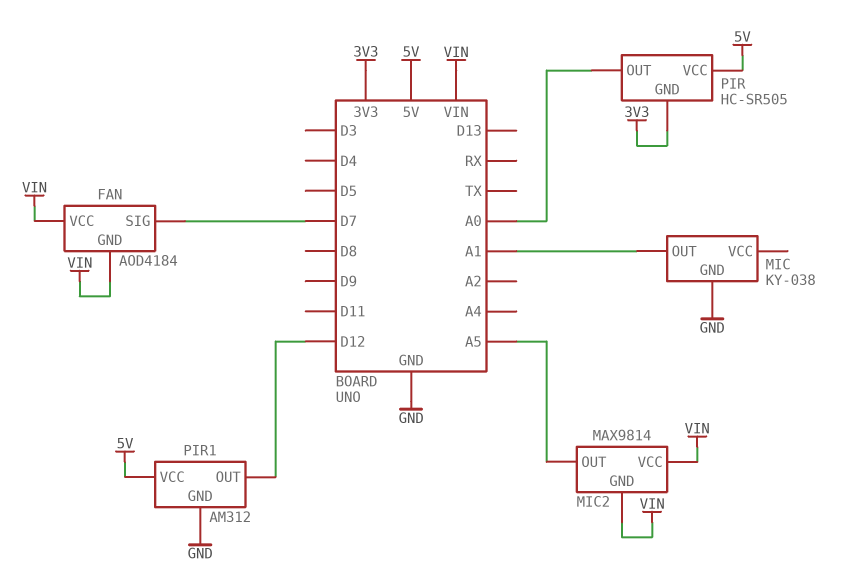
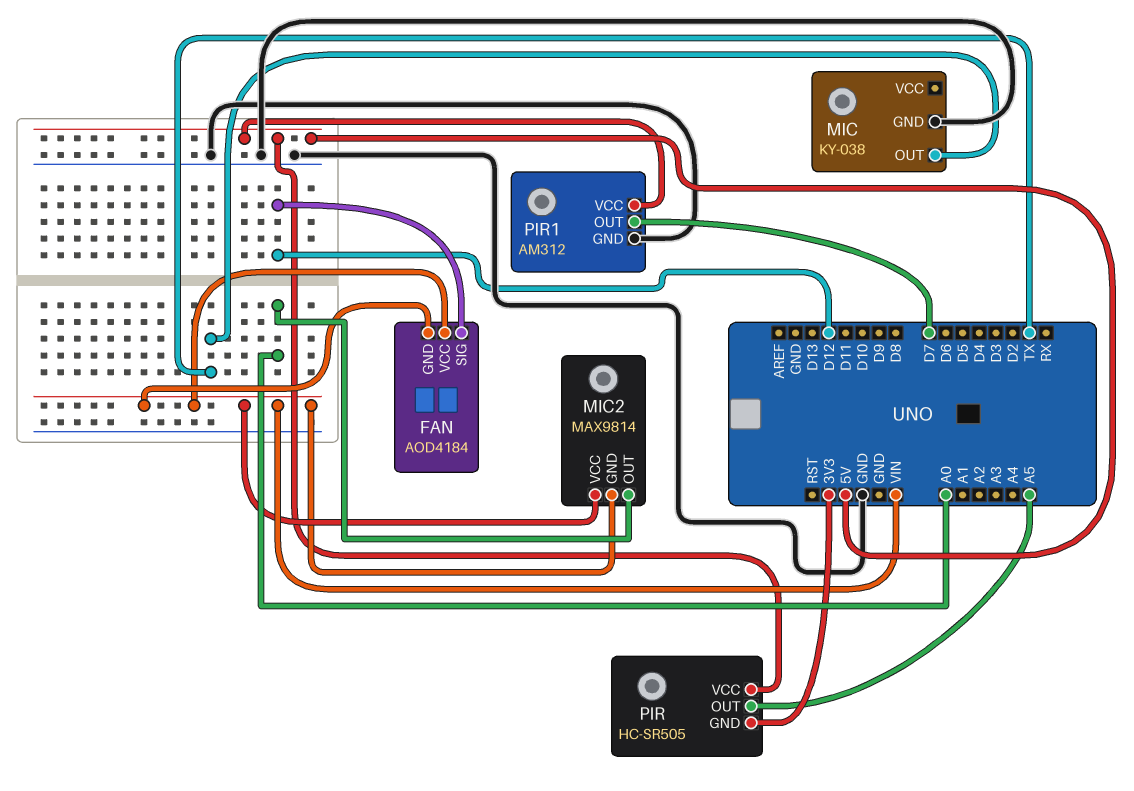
FAN pin SIG: D7 -> D12
MIC pin OUT: A1 -> TX
MIC2 pin OUT: A5 -> A0
PIR pin OUT: A0 -> A5
PIR1 pin OUT: D12 -> D7

